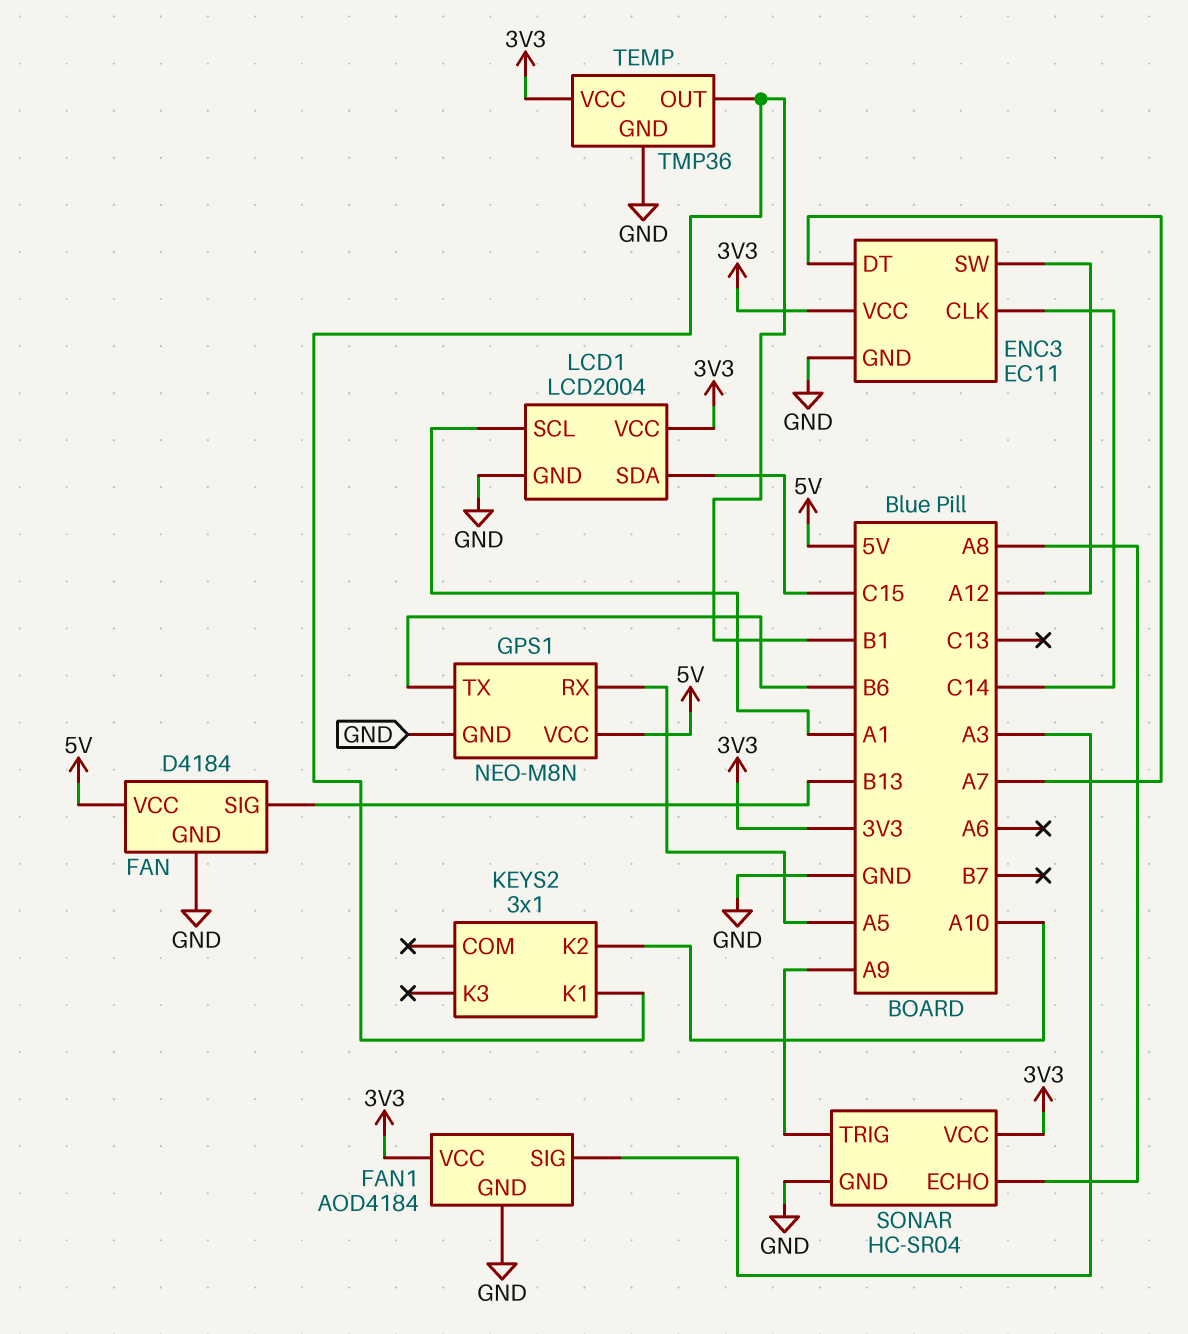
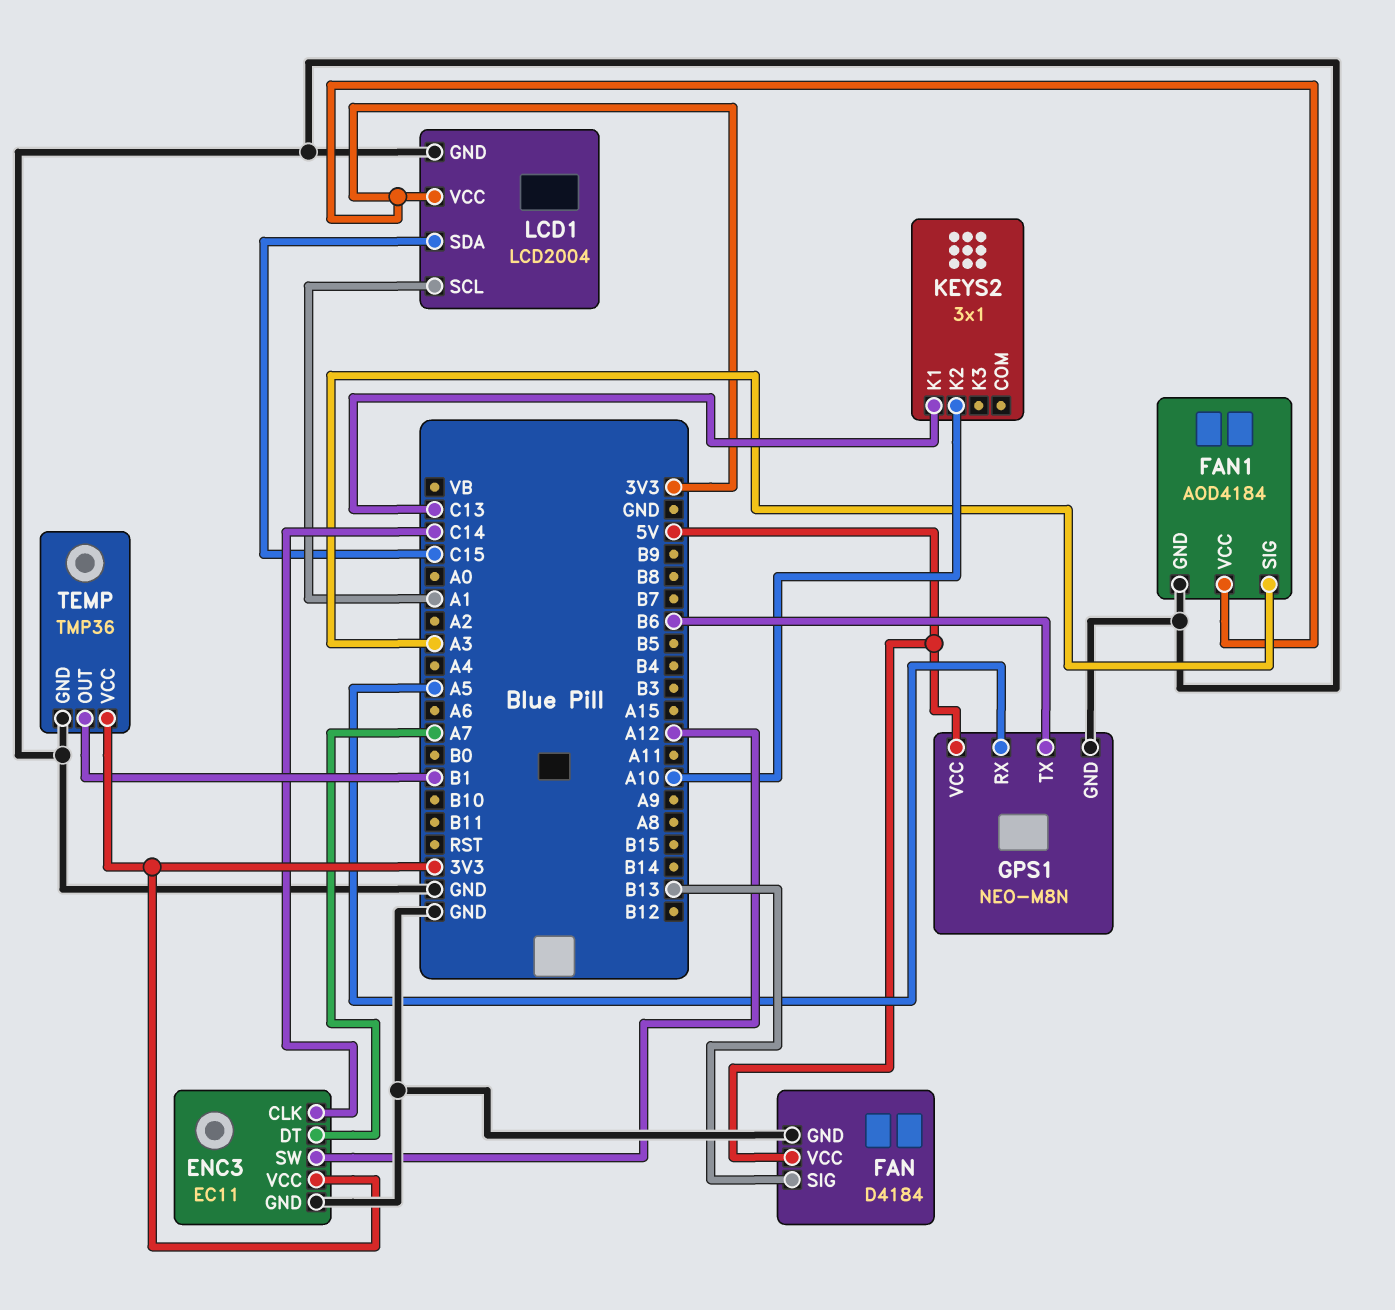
KEYS2 pin K1: B1 -> C13
SONAR: HC-SR04 -> none
SONAR pin ECHO: A8 -> none
SONAR pin GND: GND -> none
SONAR pin TRIG: A9 -> none
SONAR pin VCC: 3V3 -> none

